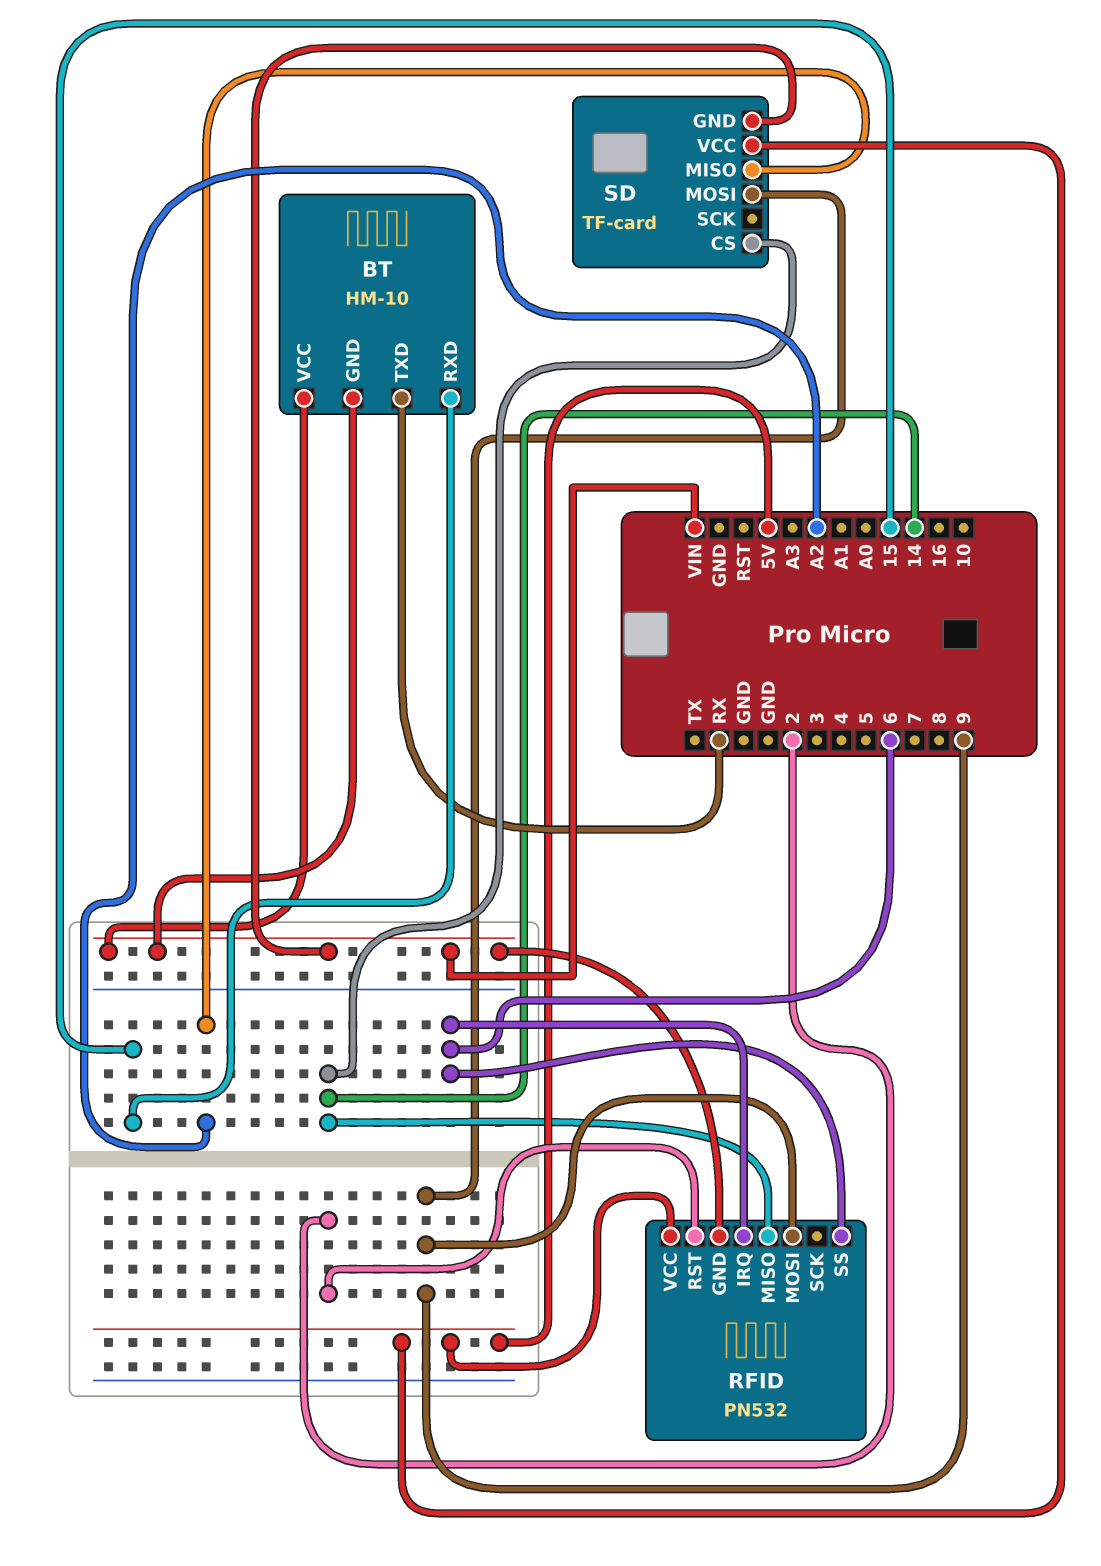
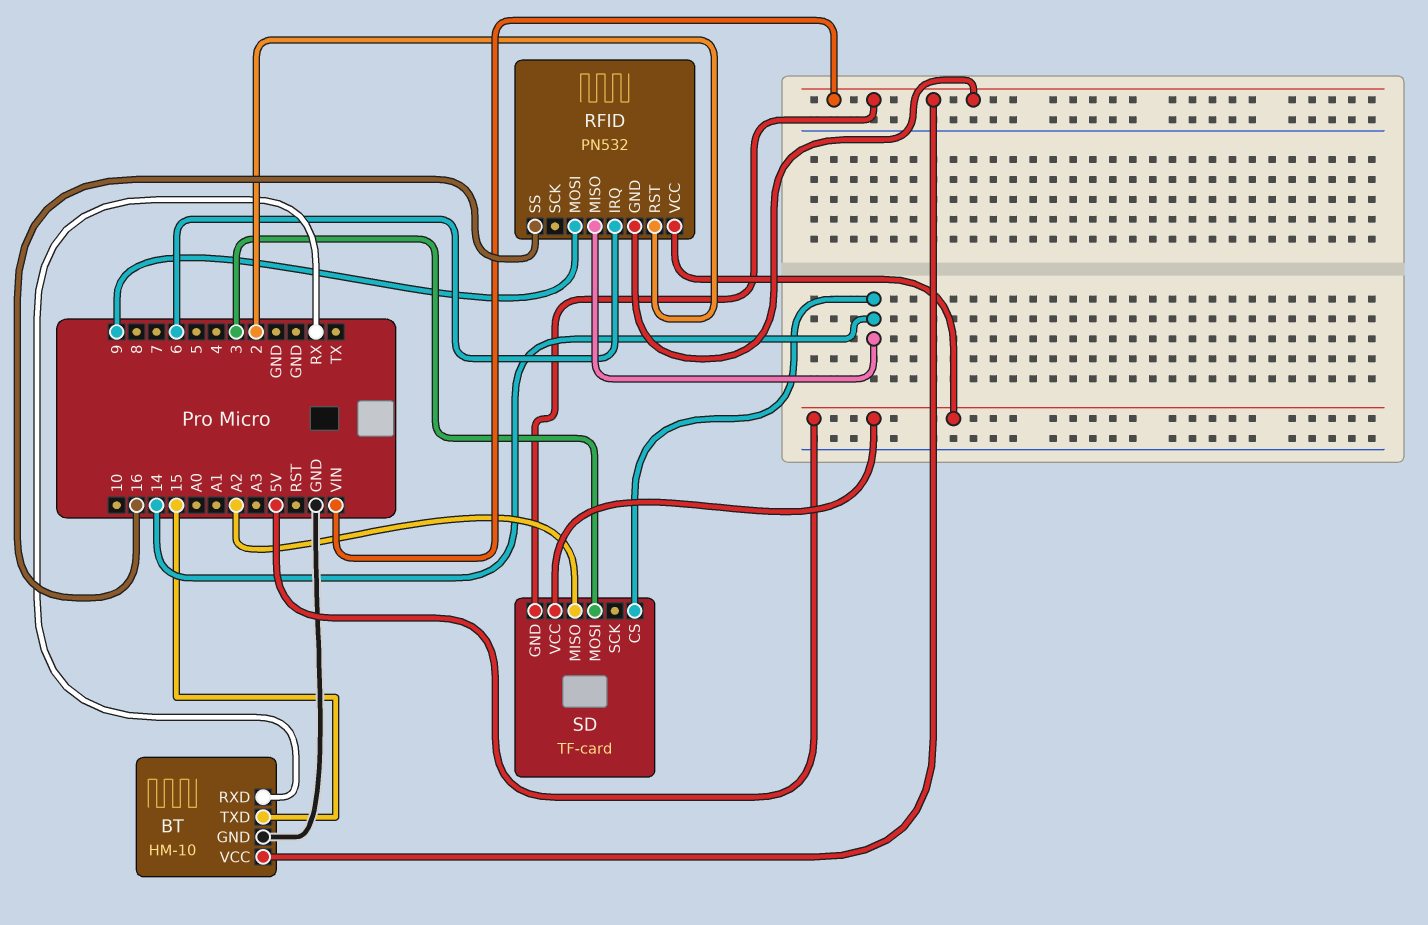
BT pin GND: VIN -> GND
BT pin RXD: 15 -> RX
BT pin TXD: RX -> 15
RFID pin SS: 6 -> 16
SD pin MOSI: 9 -> 3

